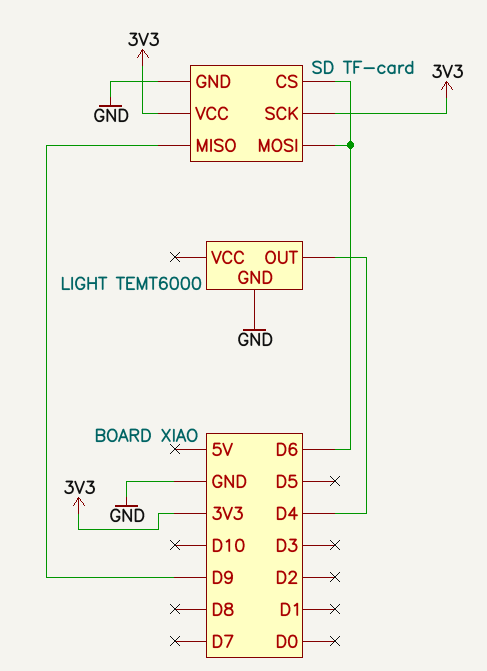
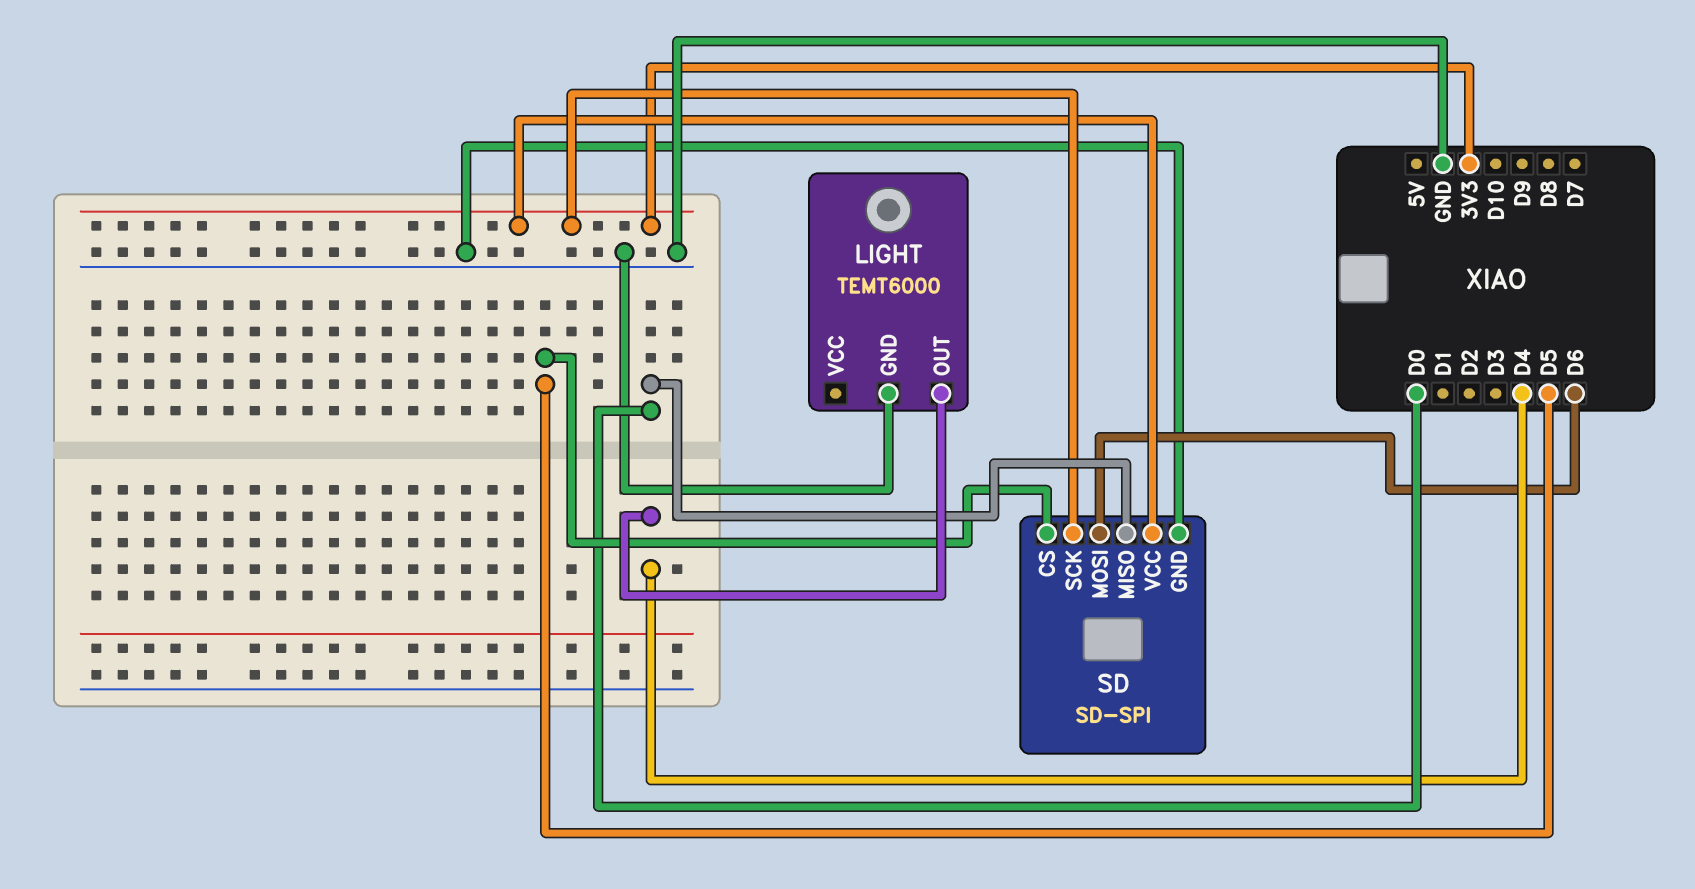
SD: TF-card -> SD-SPI
SD pin CS: D6 -> D5
SD pin MISO: D9 -> D0

